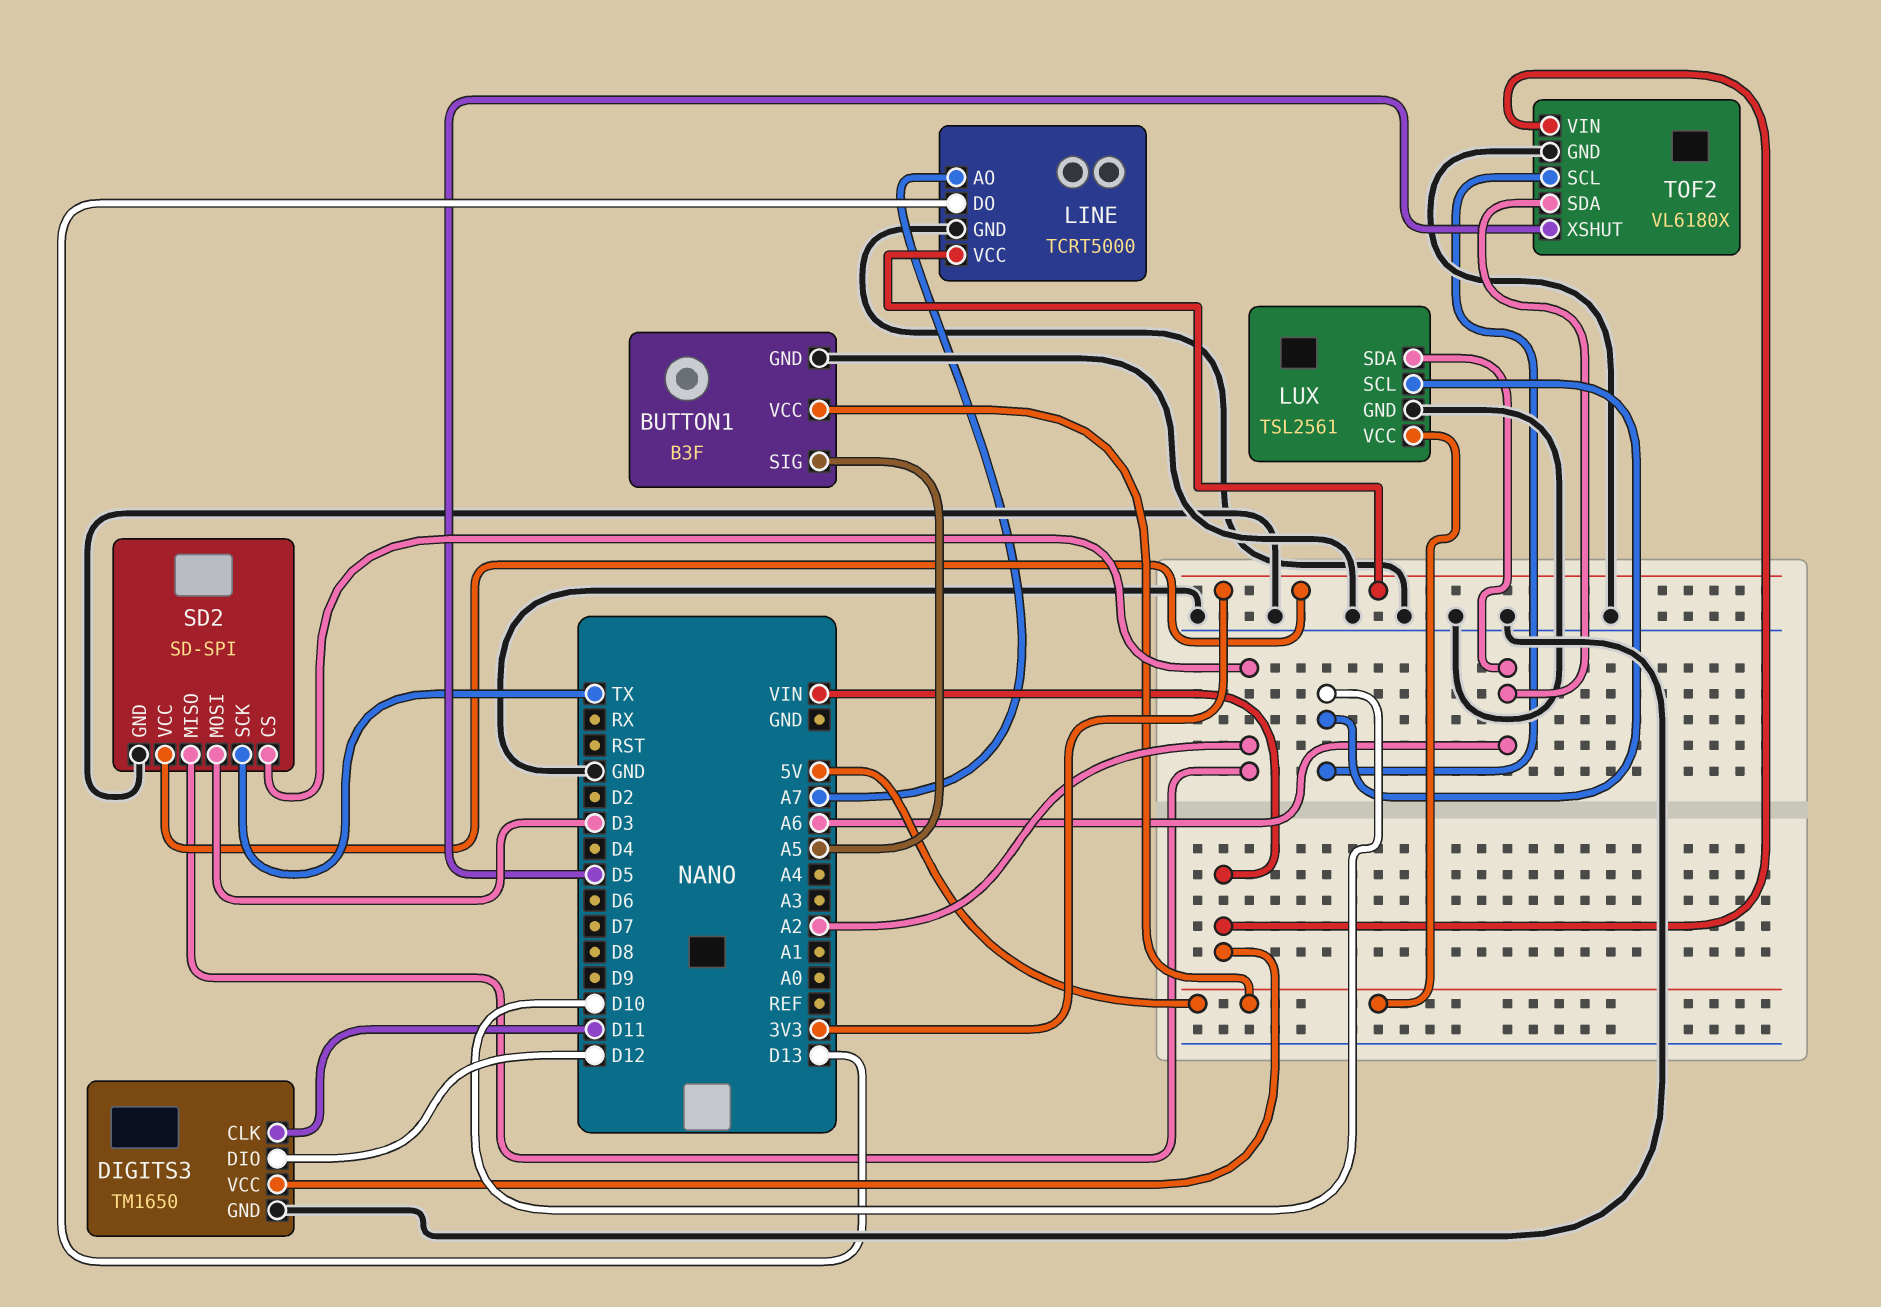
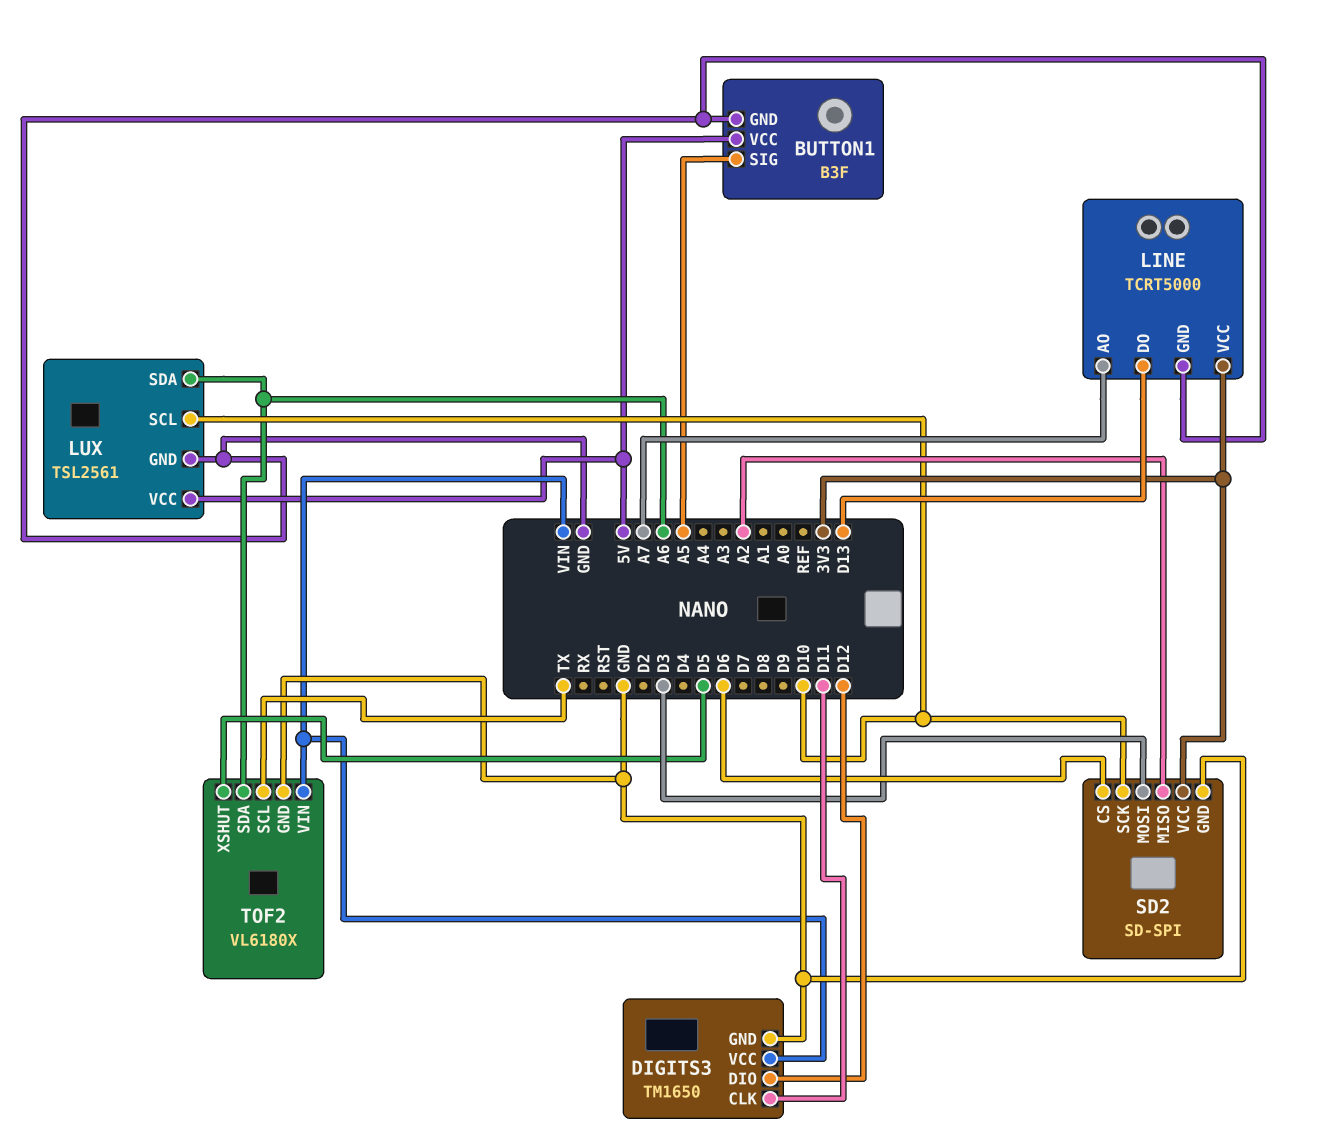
SD2 pin CS: A2 -> D6
SD2 pin SCK: TX -> D10
TOF2 pin SCL: D10 -> TX

